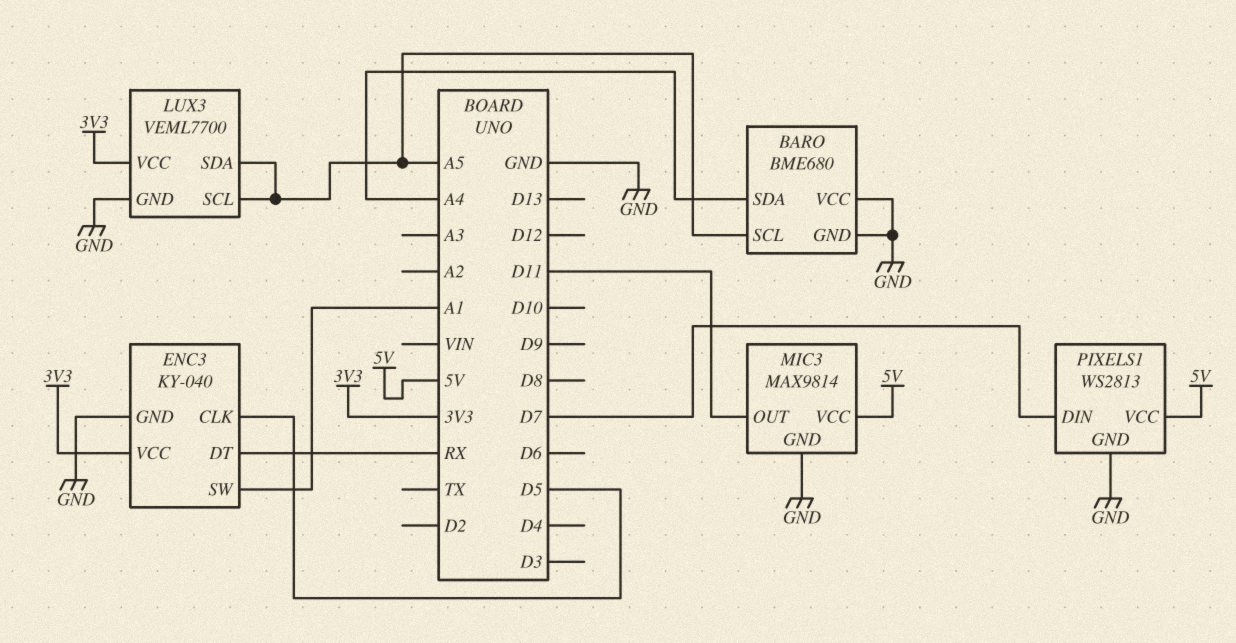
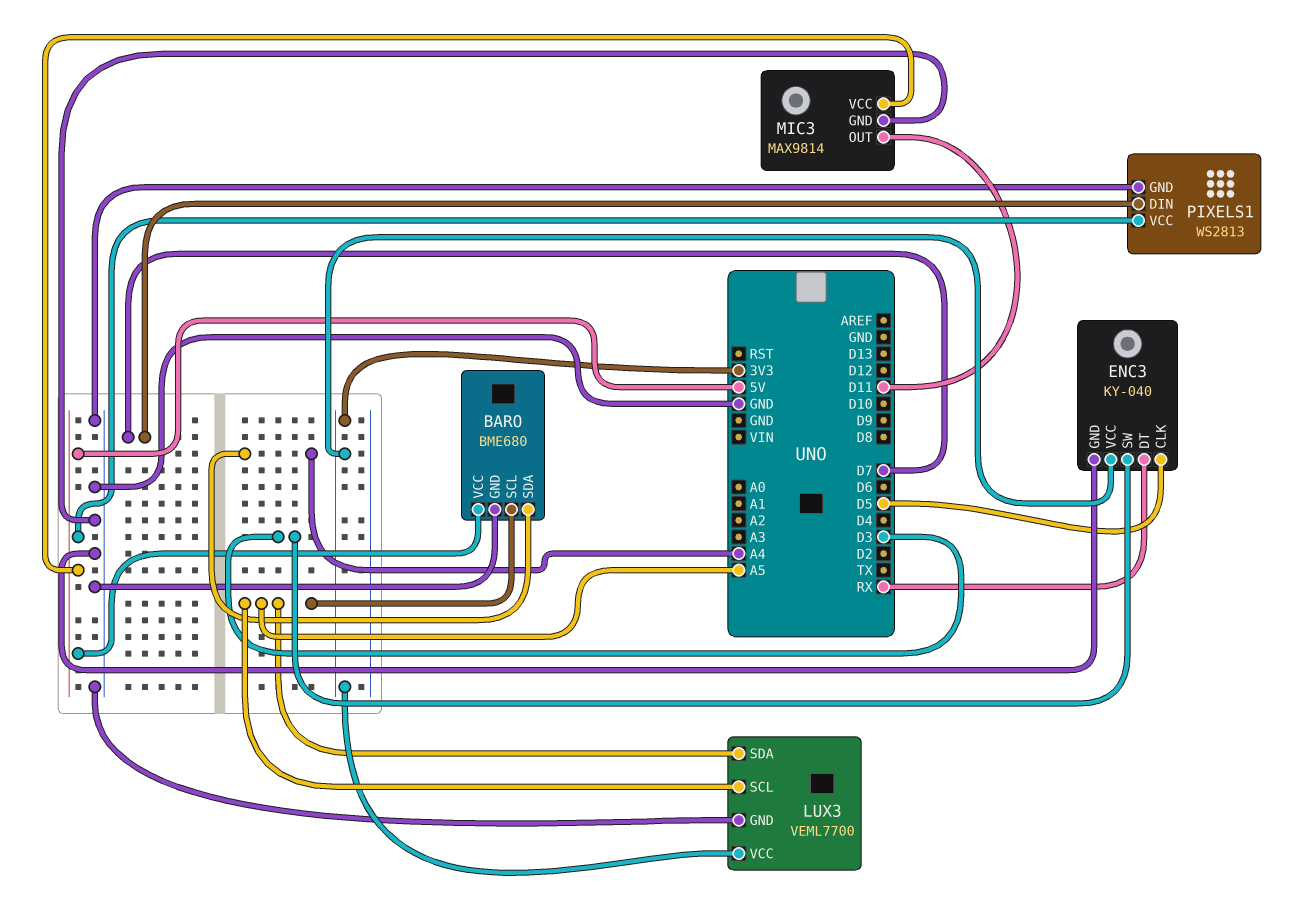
BARO pin VCC: GND -> 5V
ENC3 pin SW: A1 -> D3

